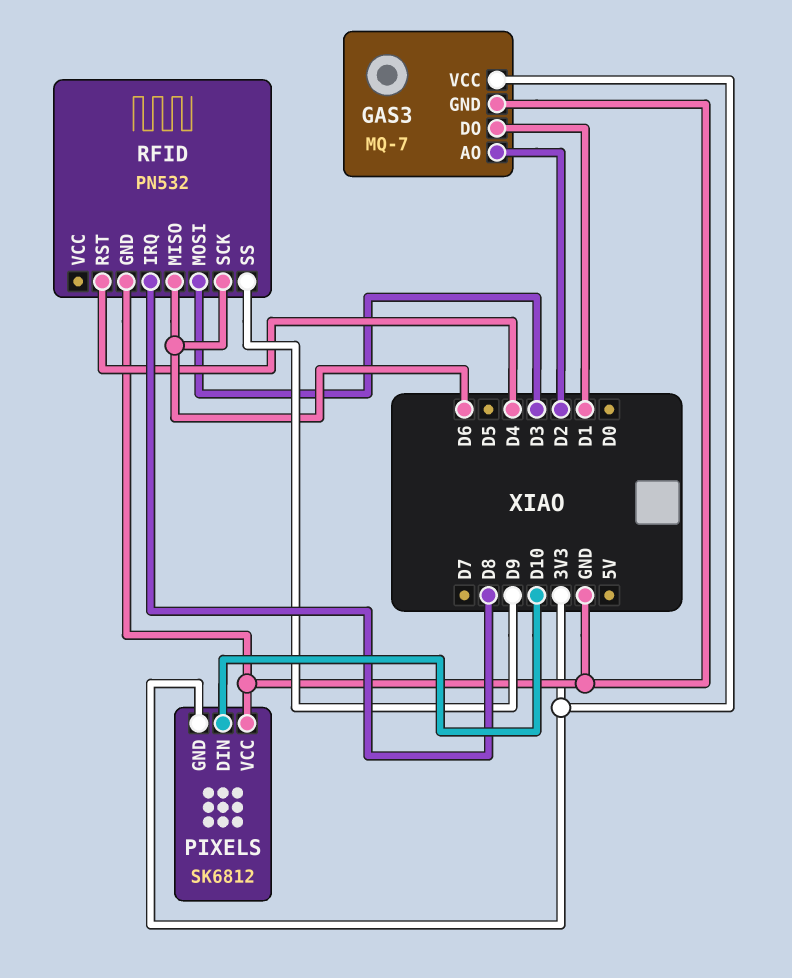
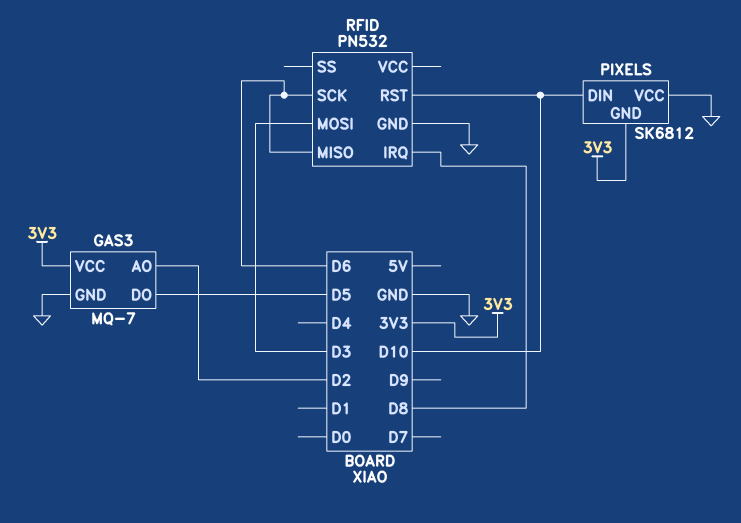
GAS3 pin DO: D1 -> D5
RFID pin RST: D4 -> D10
RFID pin SS: D9 -> none

